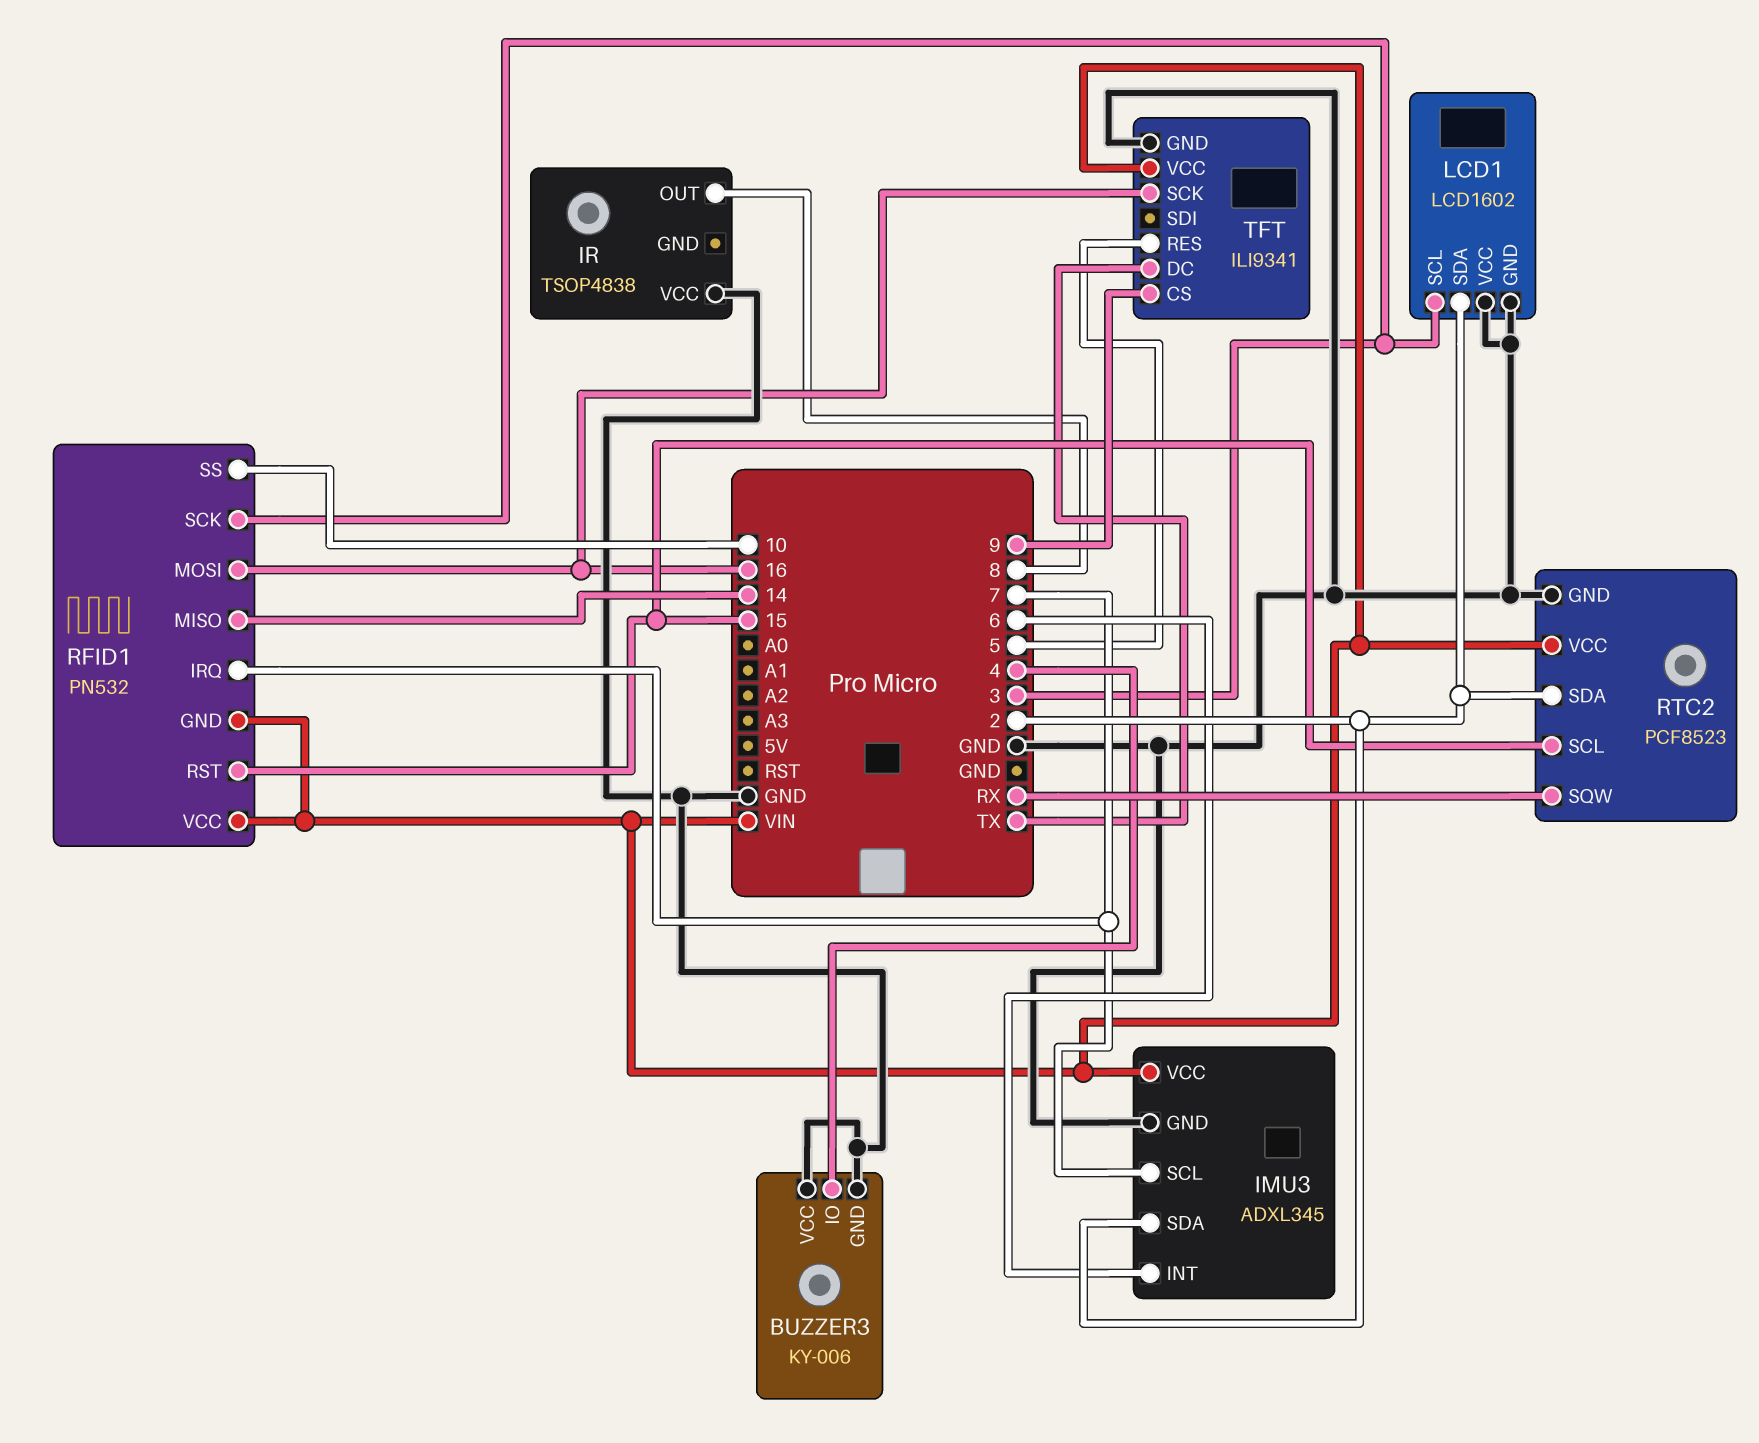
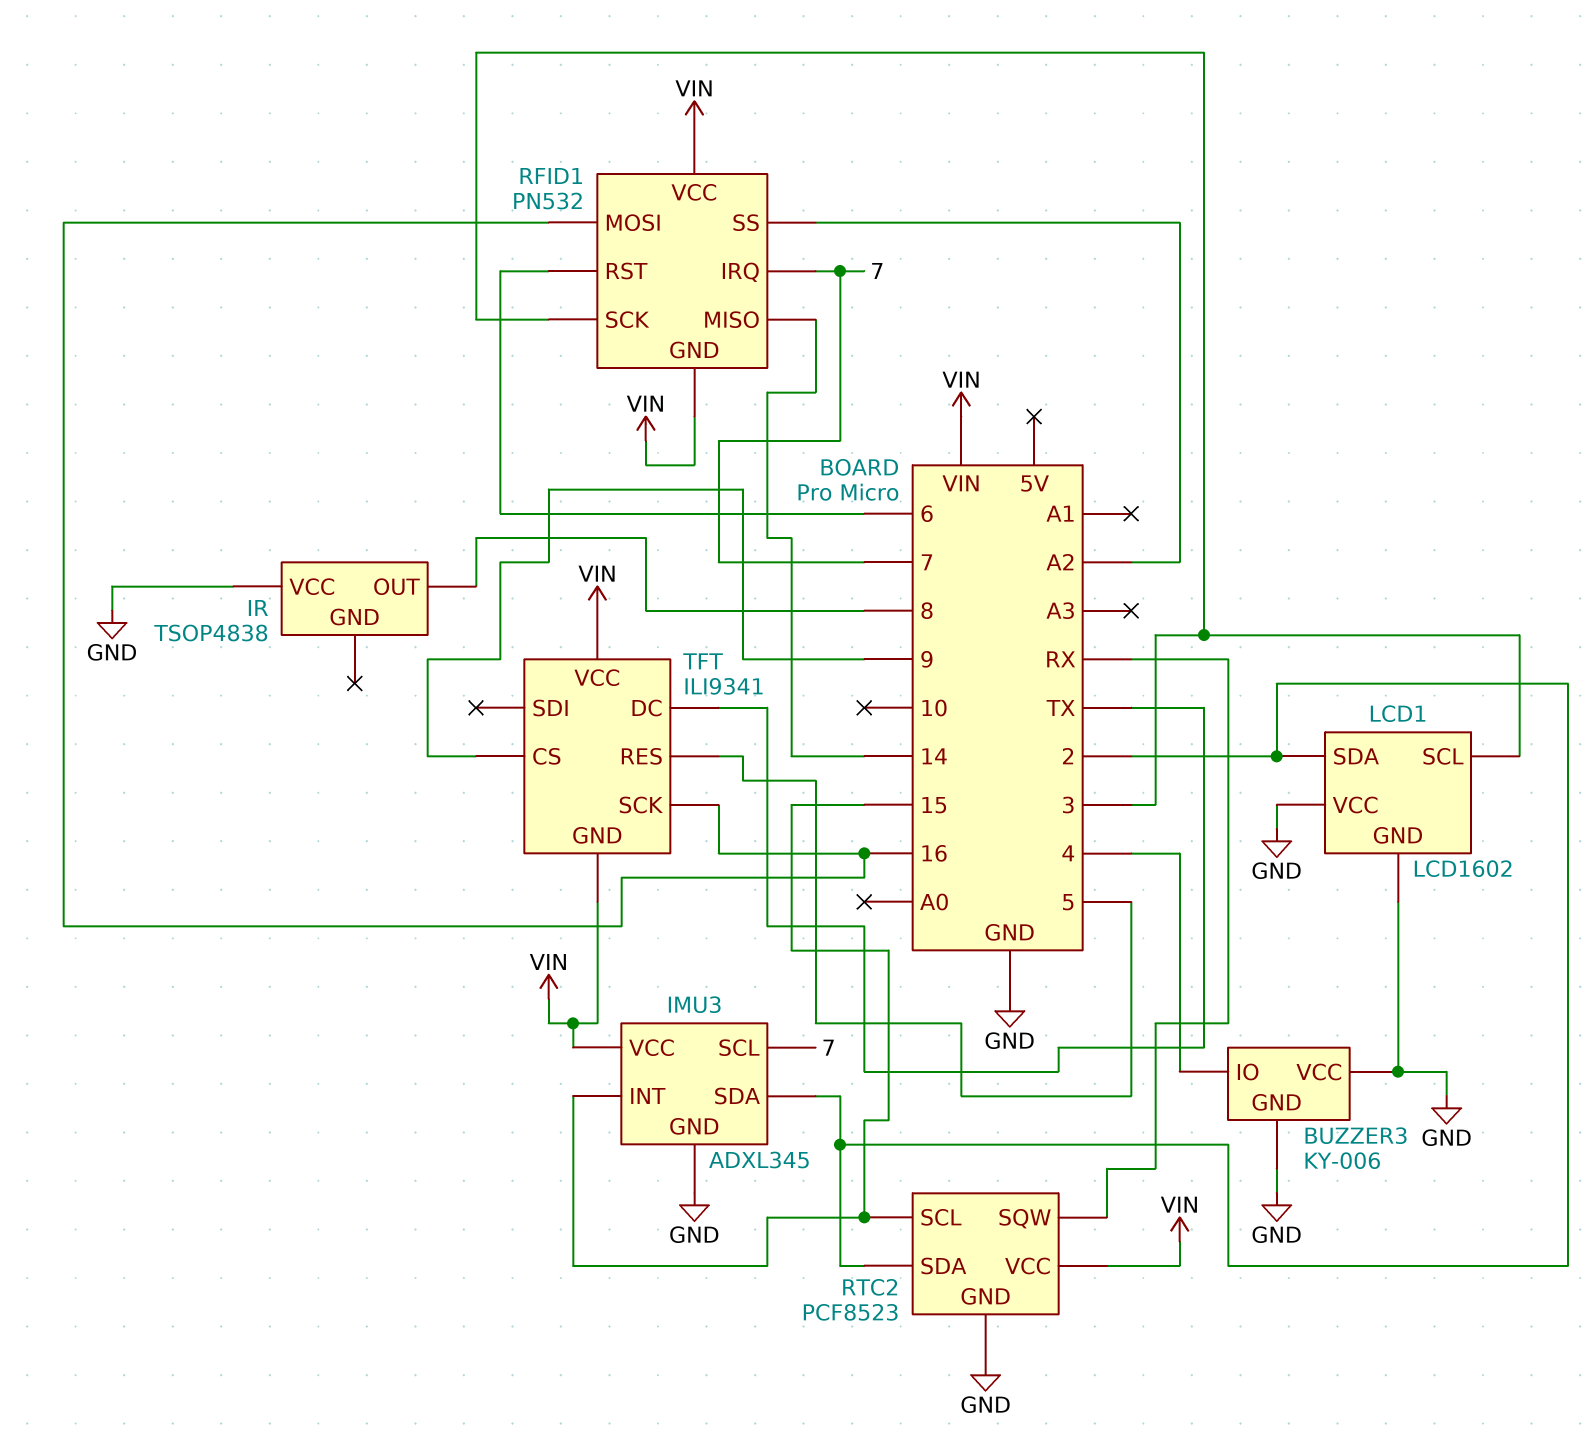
IMU3 pin INT: 6 -> 15
RFID1 pin RST: 15 -> 6
RFID1 pin SS: 10 -> A2
TFT pin GND: GND -> VIN

